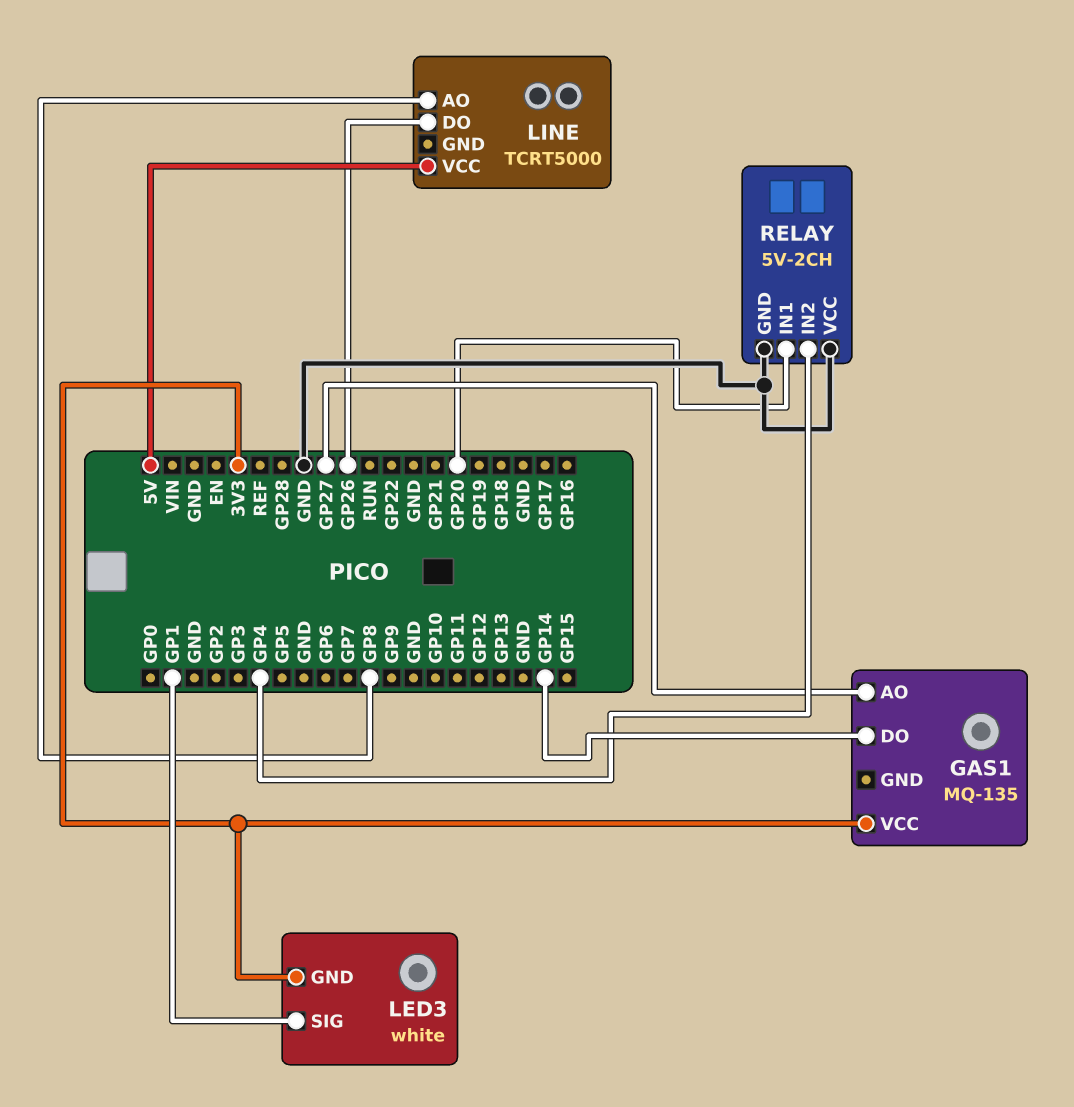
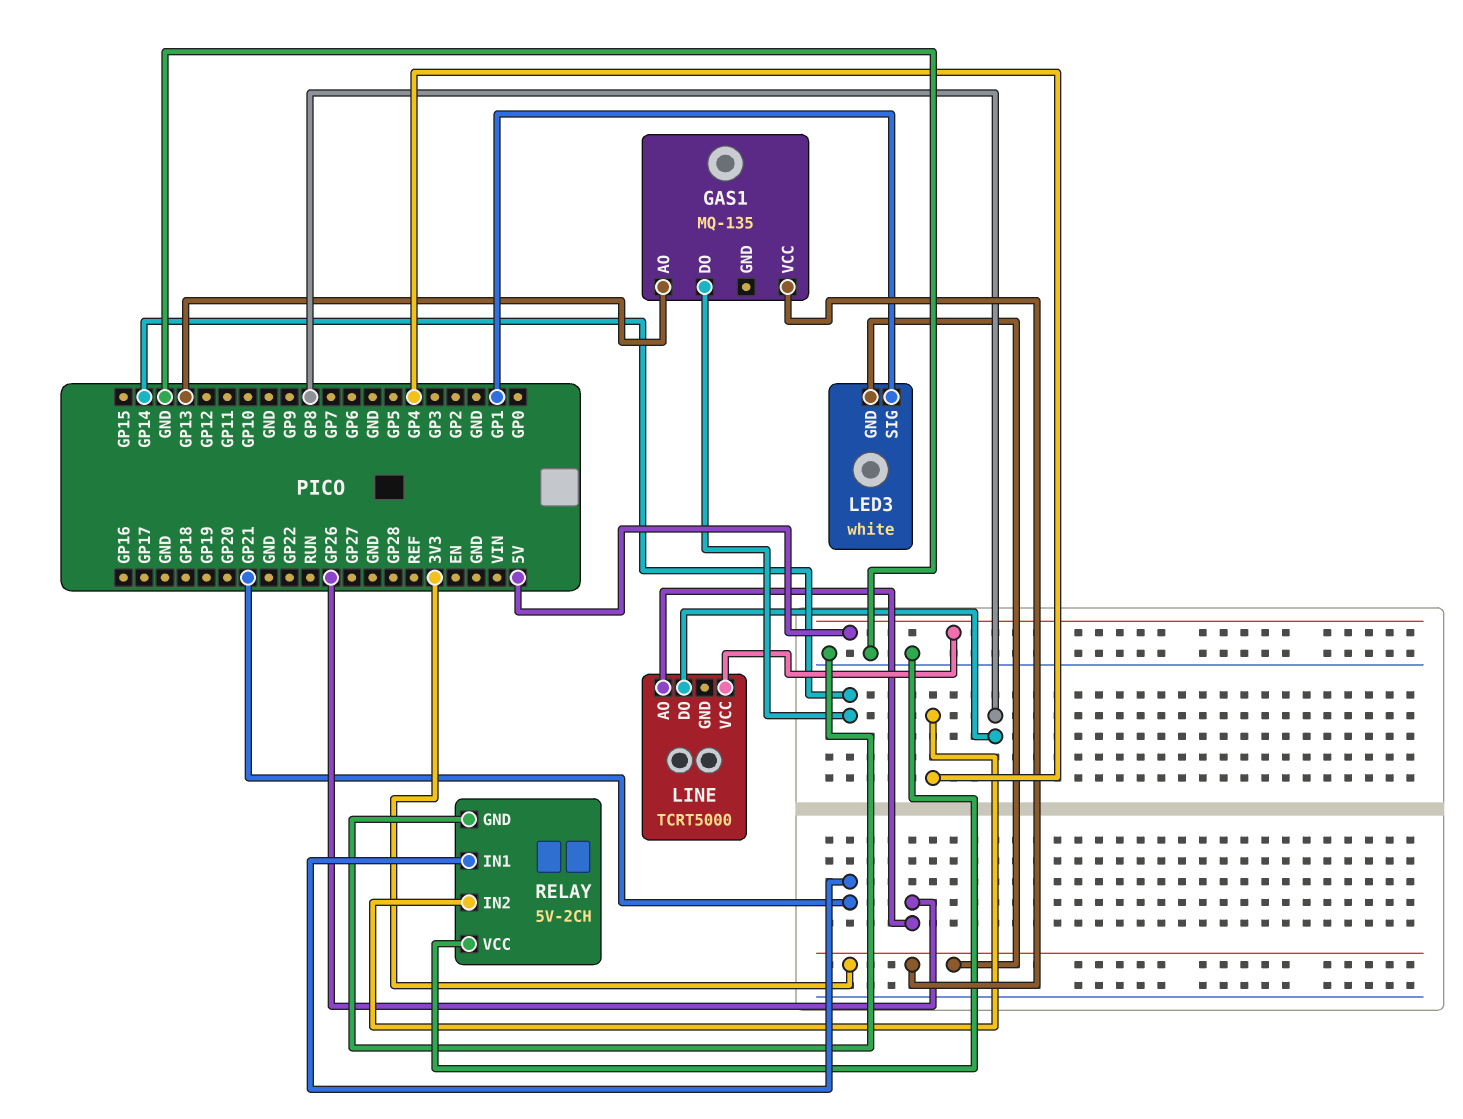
GAS1 pin AO: GP27 -> GP13
LINE pin AO: GP8 -> GP26
LINE pin DO: GP26 -> GP8
RELAY pin IN1: GP20 -> GP21

